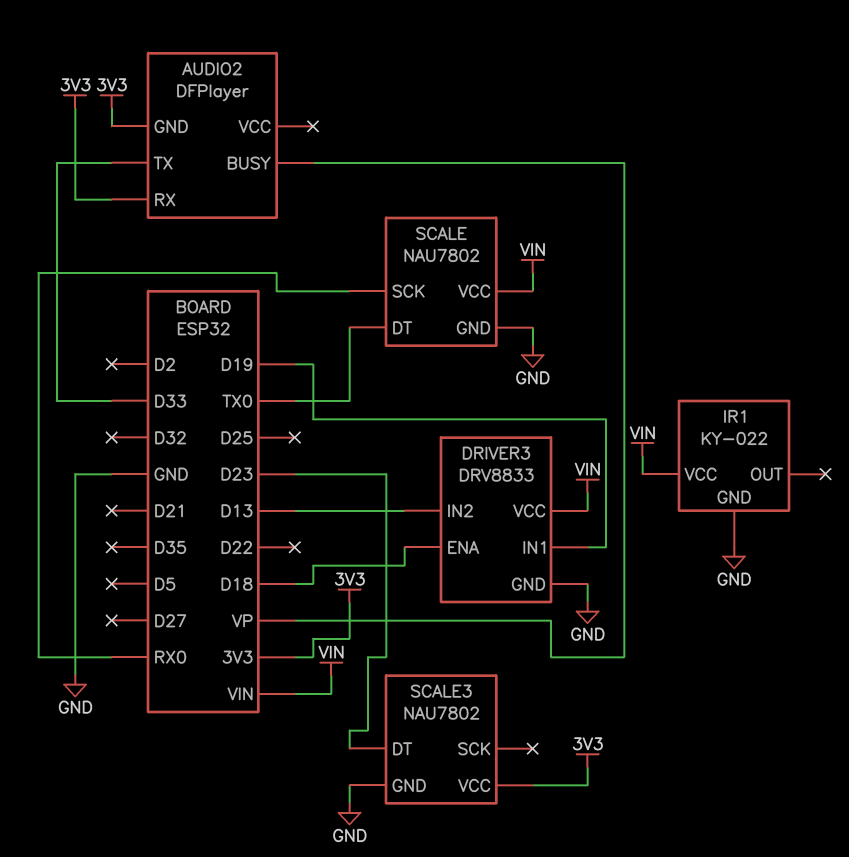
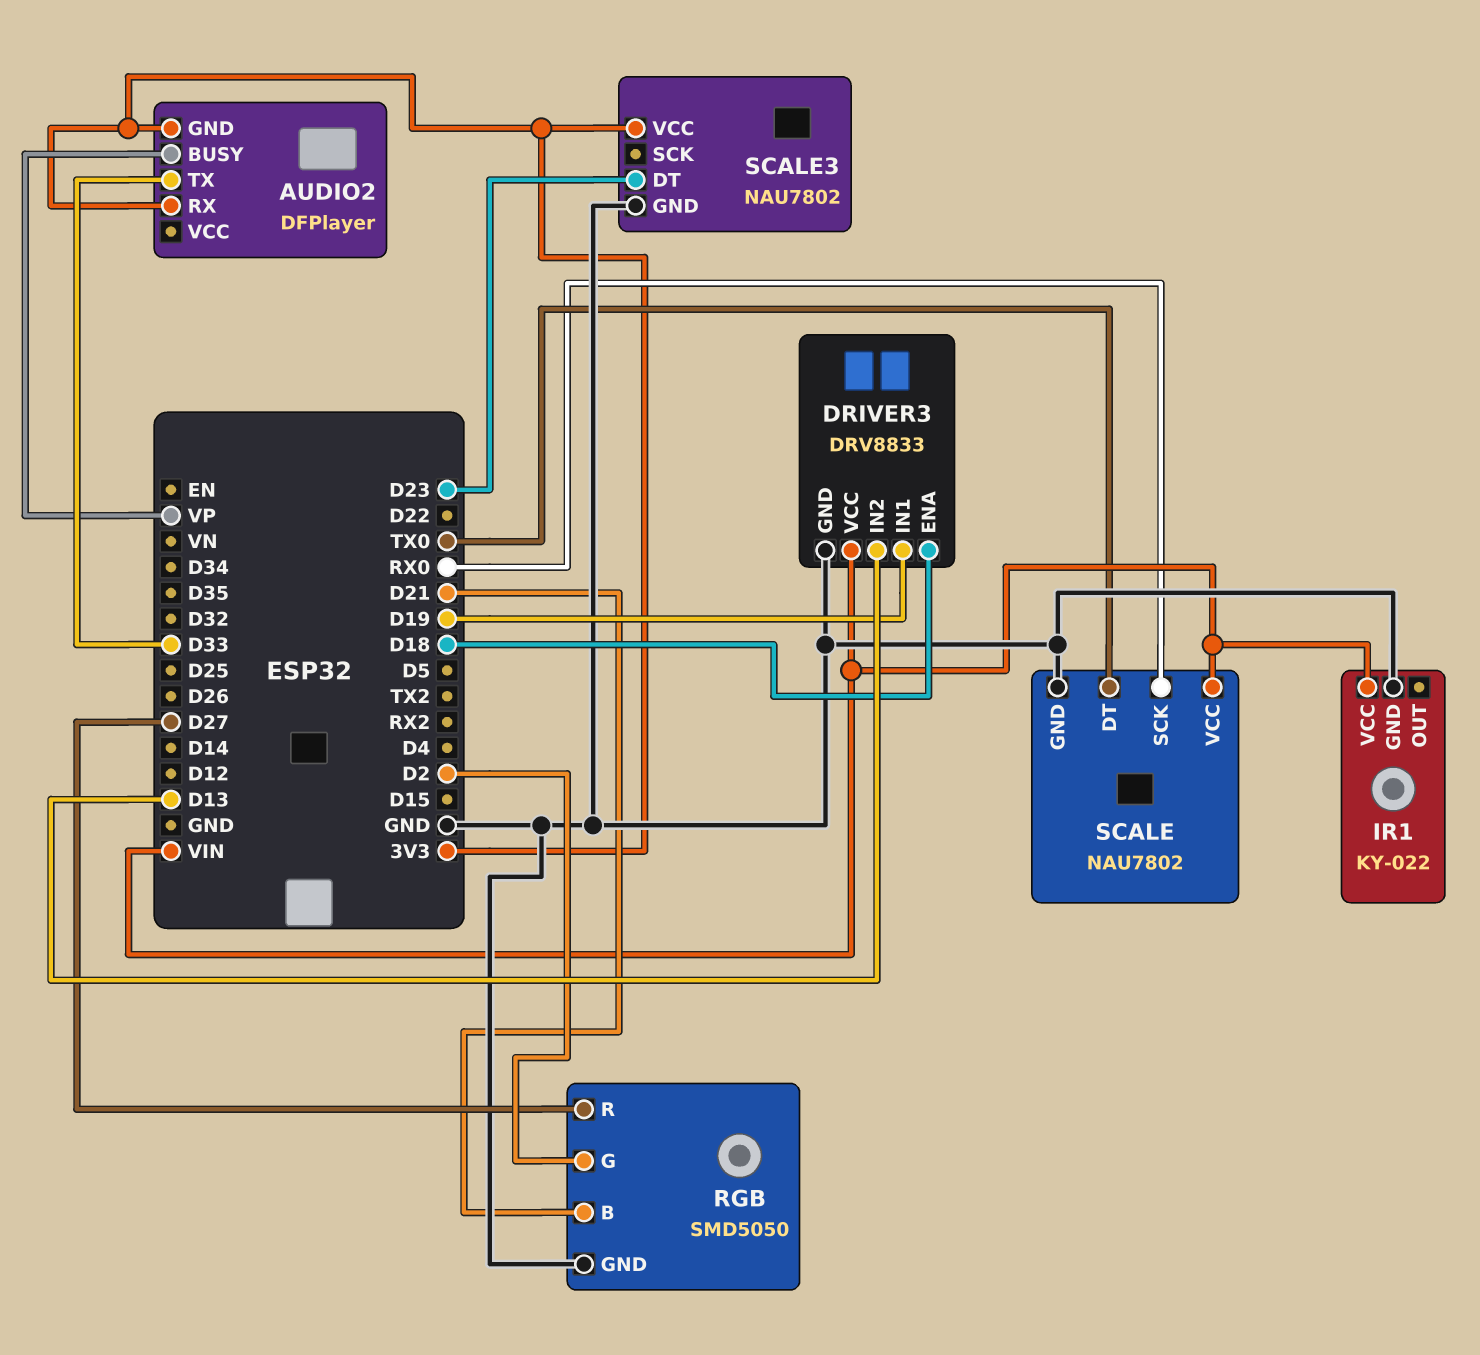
RGB: none -> SMD5050
RGB pin B: none -> D21
RGB pin G: none -> D2
RGB pin GND: none -> GND
RGB pin R: none -> D27

